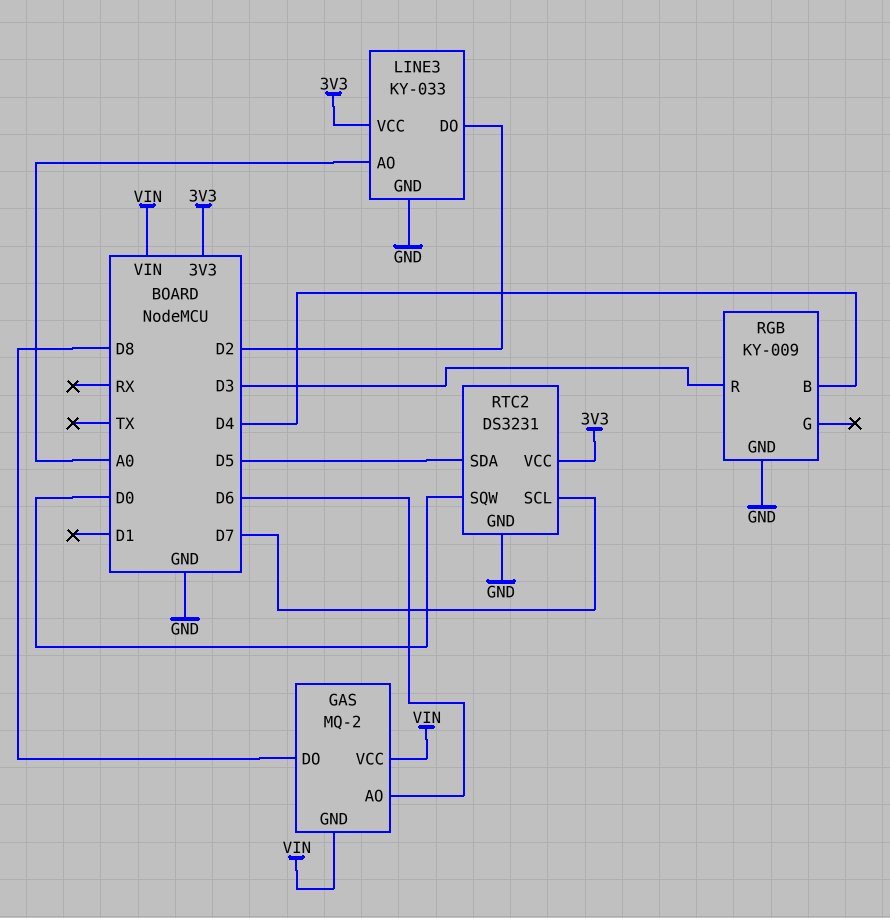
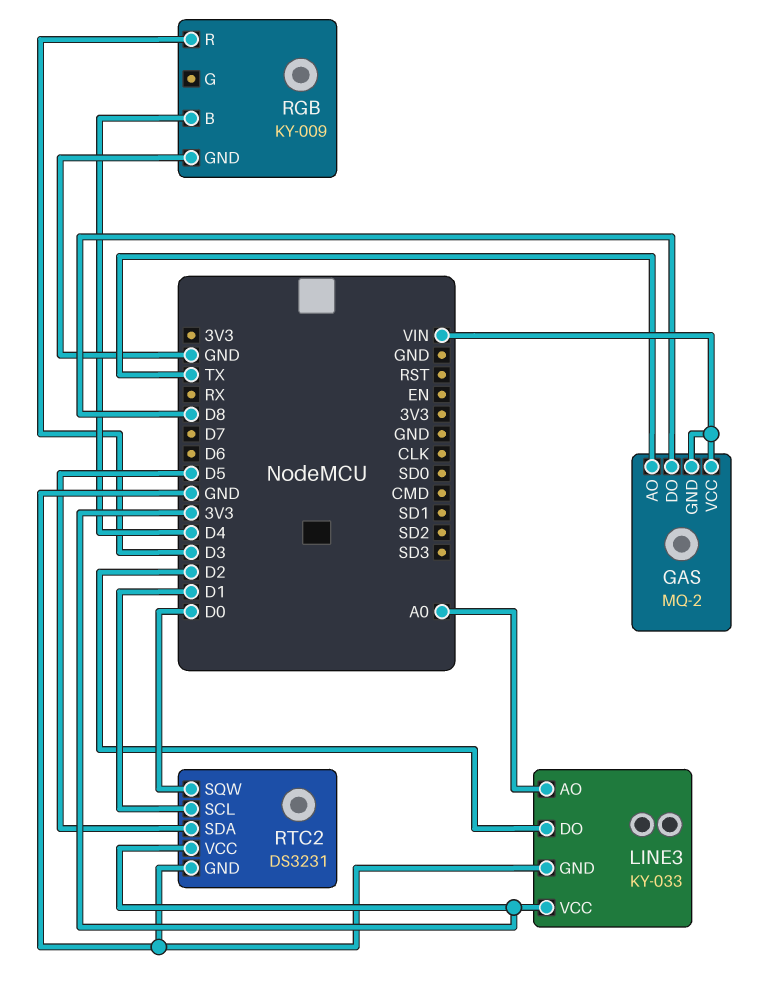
GAS pin AO: D6 -> TX
RTC2 pin SCL: D7 -> D1

